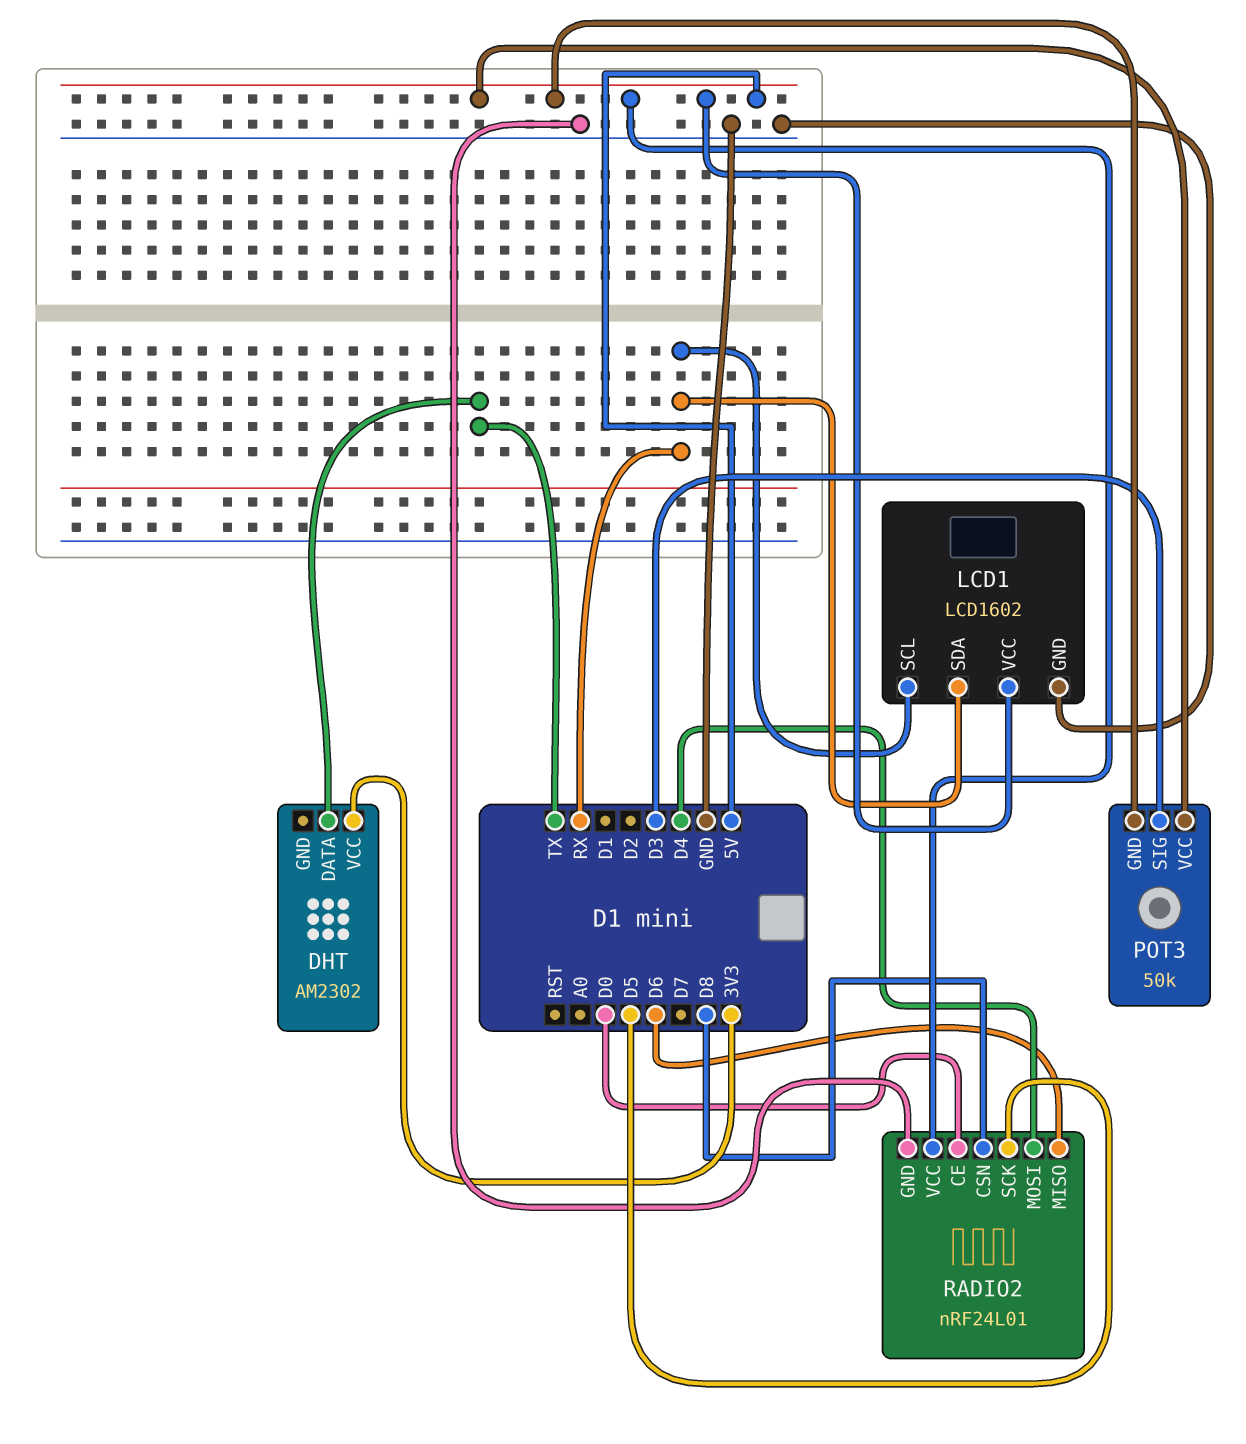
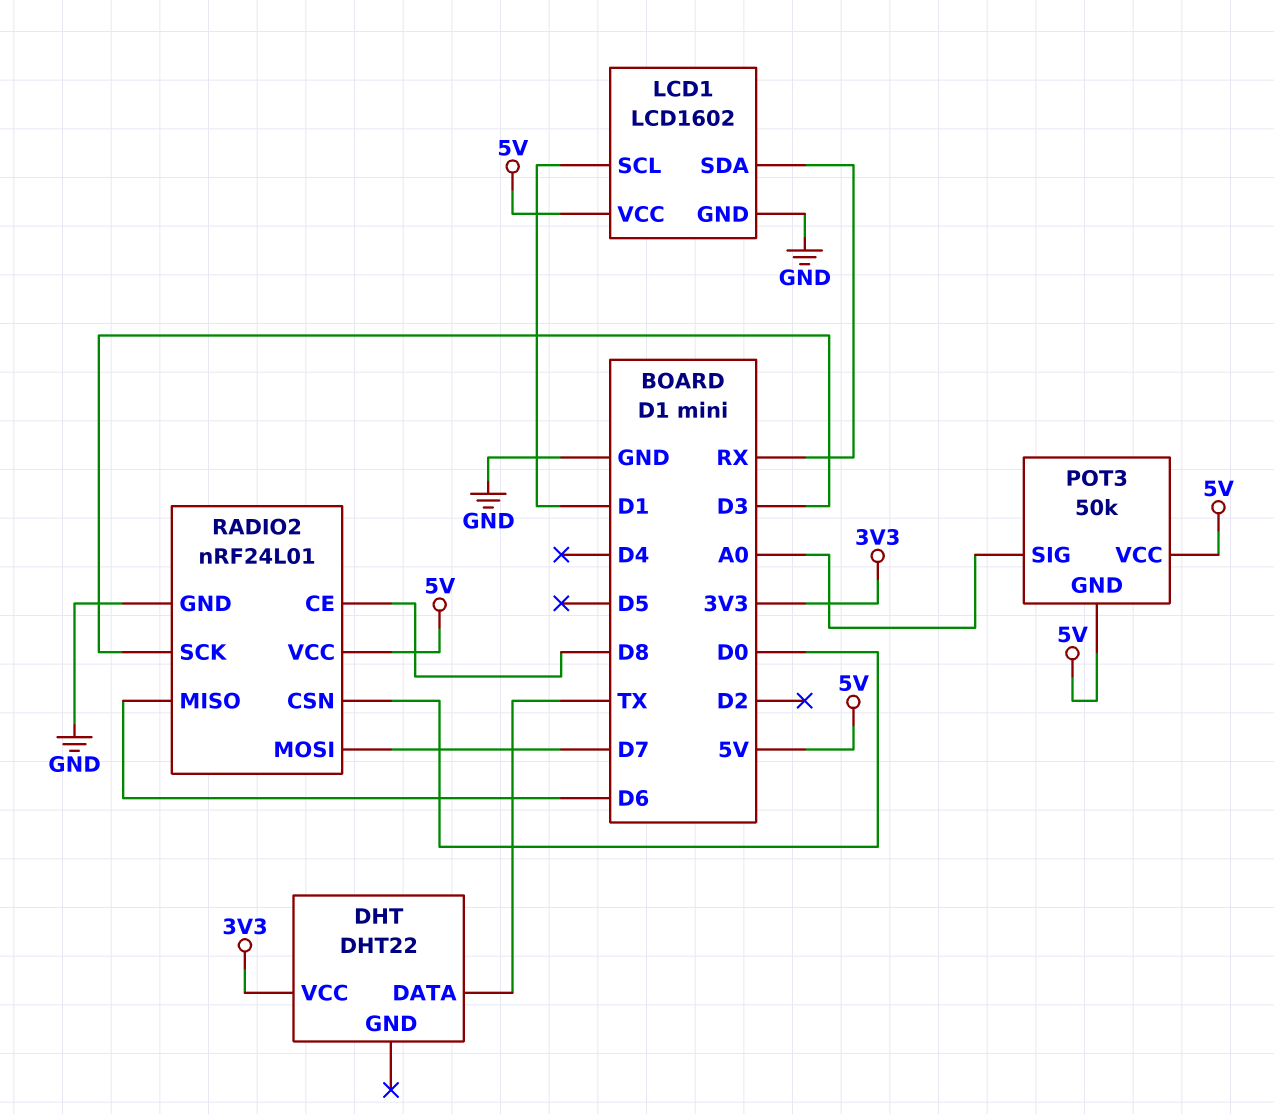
DHT: AM2302 -> DHT22
LCD1 pin SCL: RX -> D1
POT3 pin SIG: D3 -> A0
RADIO2 pin CE: D0 -> D8
RADIO2 pin CSN: D8 -> D0
RADIO2 pin MOSI: D4 -> D7
RADIO2 pin SCK: D5 -> D3

